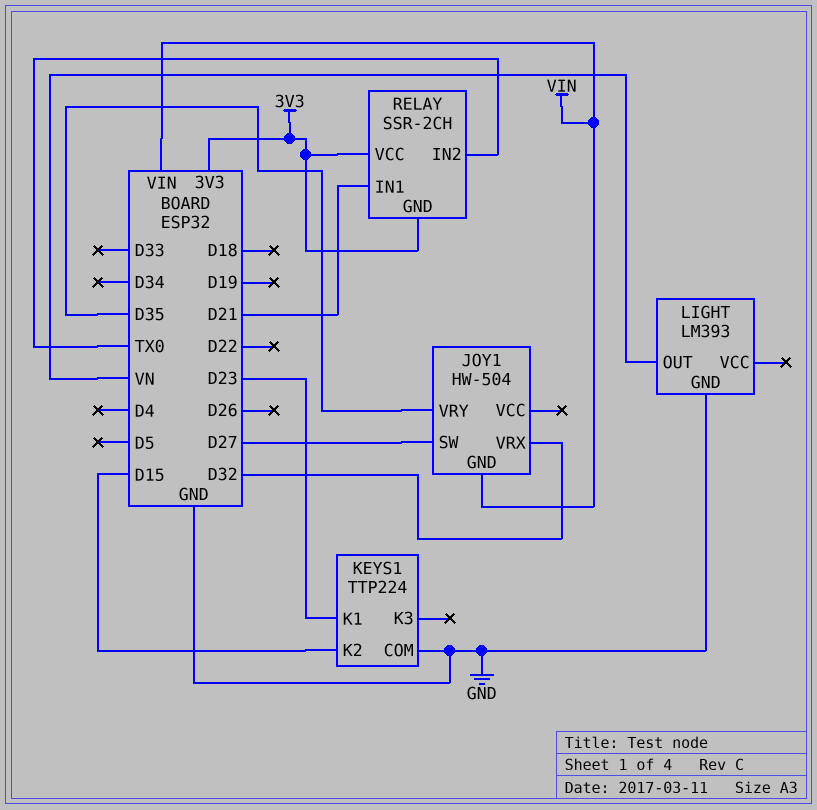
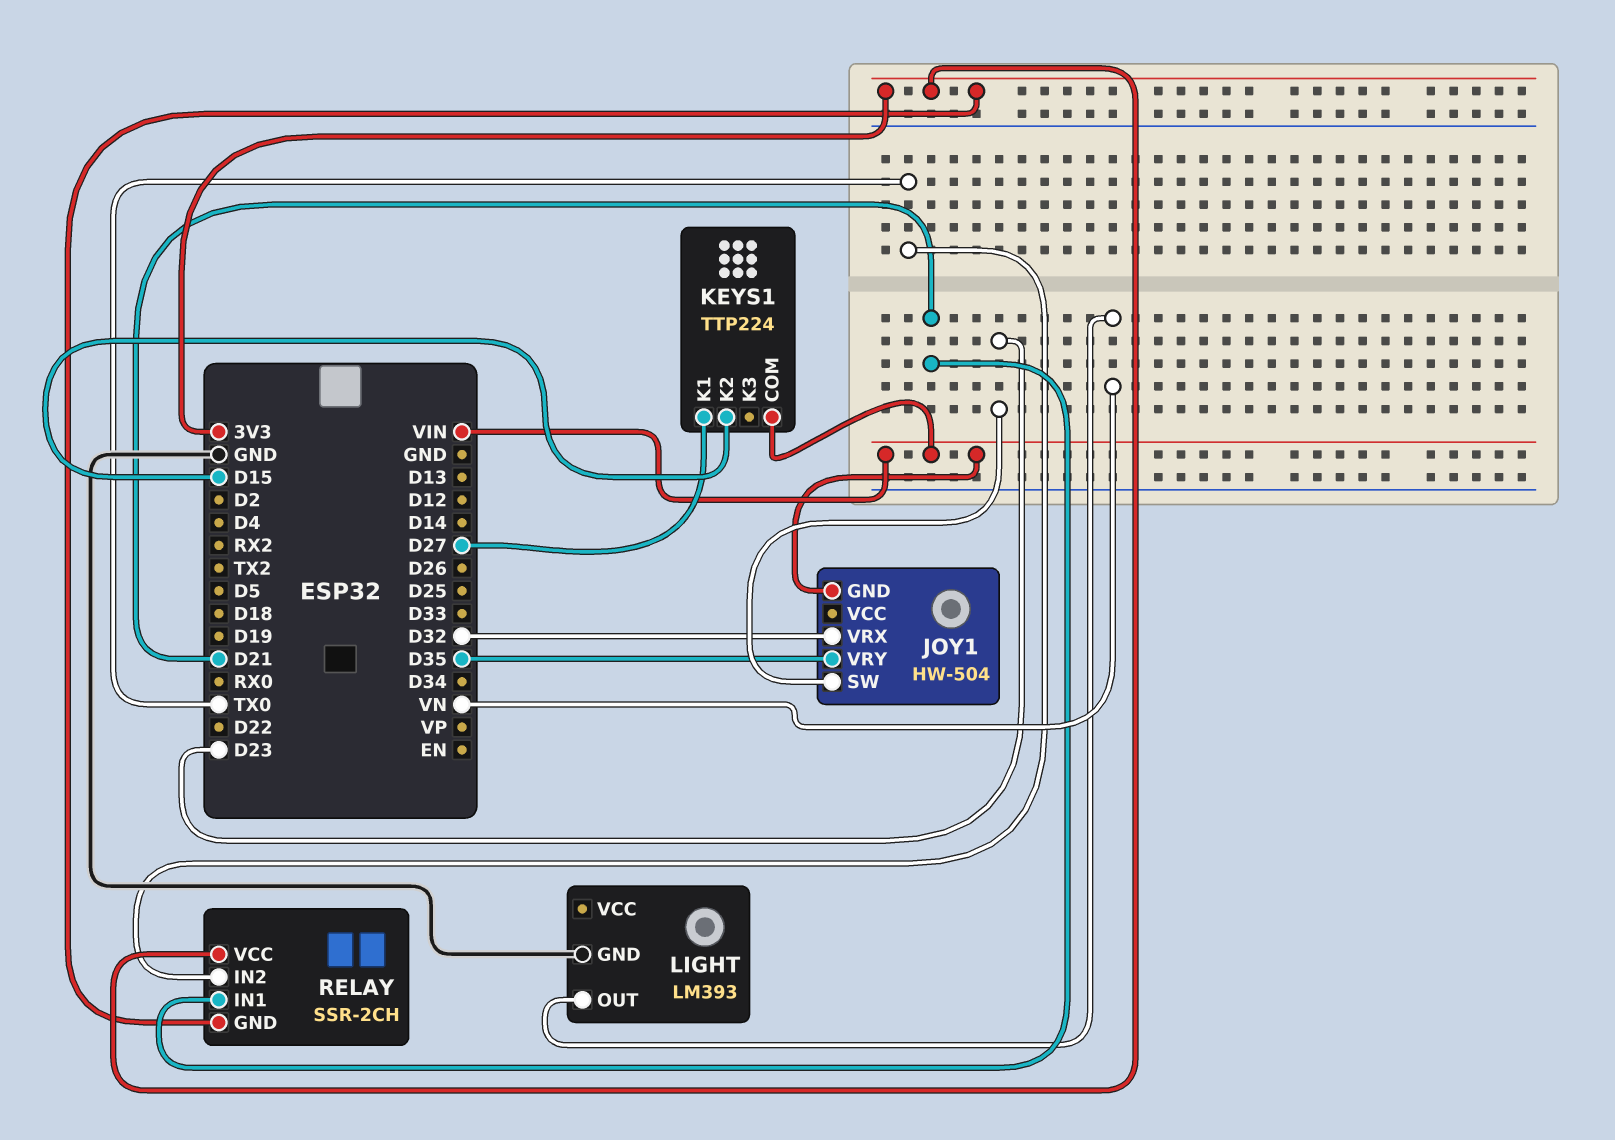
JOY1 pin SW: D27 -> D23
KEYS1 pin COM: GND -> VIN
KEYS1 pin K1: D23 -> D27

